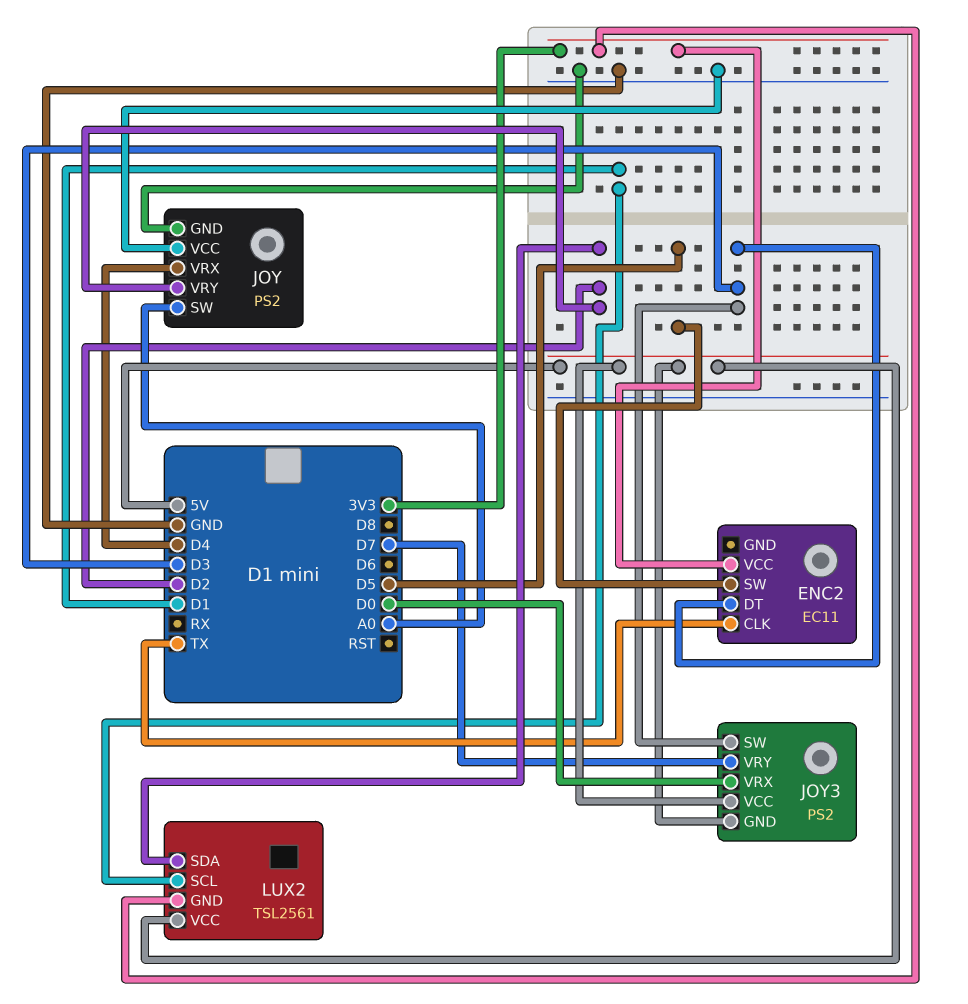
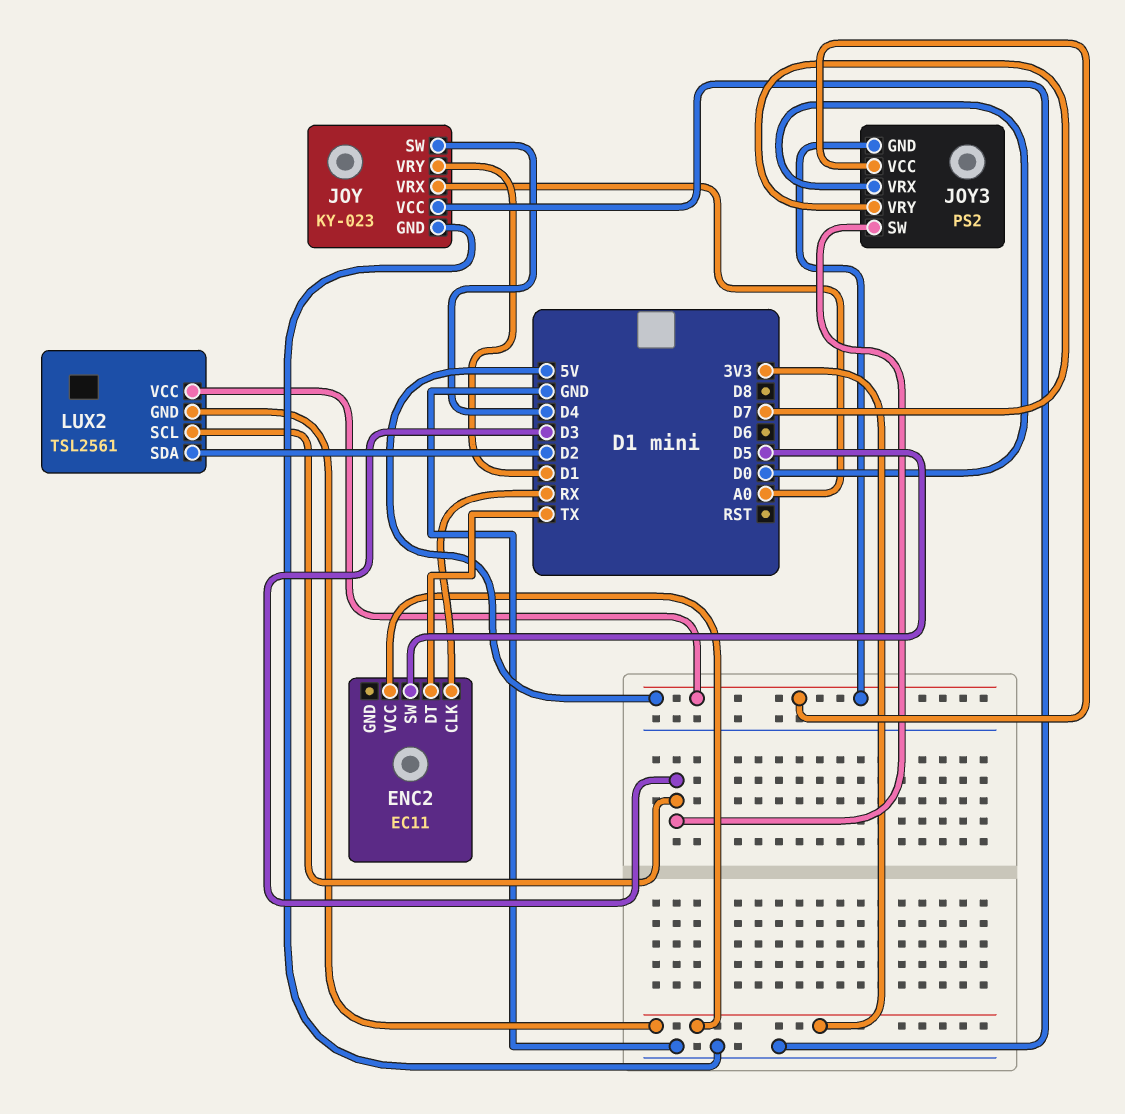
ENC2 pin CLK: TX -> RX
ENC2 pin DT: D3 -> TX
JOY: PS2 -> KY-023
JOY pin SW: A0 -> D4
JOY pin VRX: D4 -> A0
JOY pin VRY: D2 -> D1
LUX2 pin SCL: D1 -> D3

